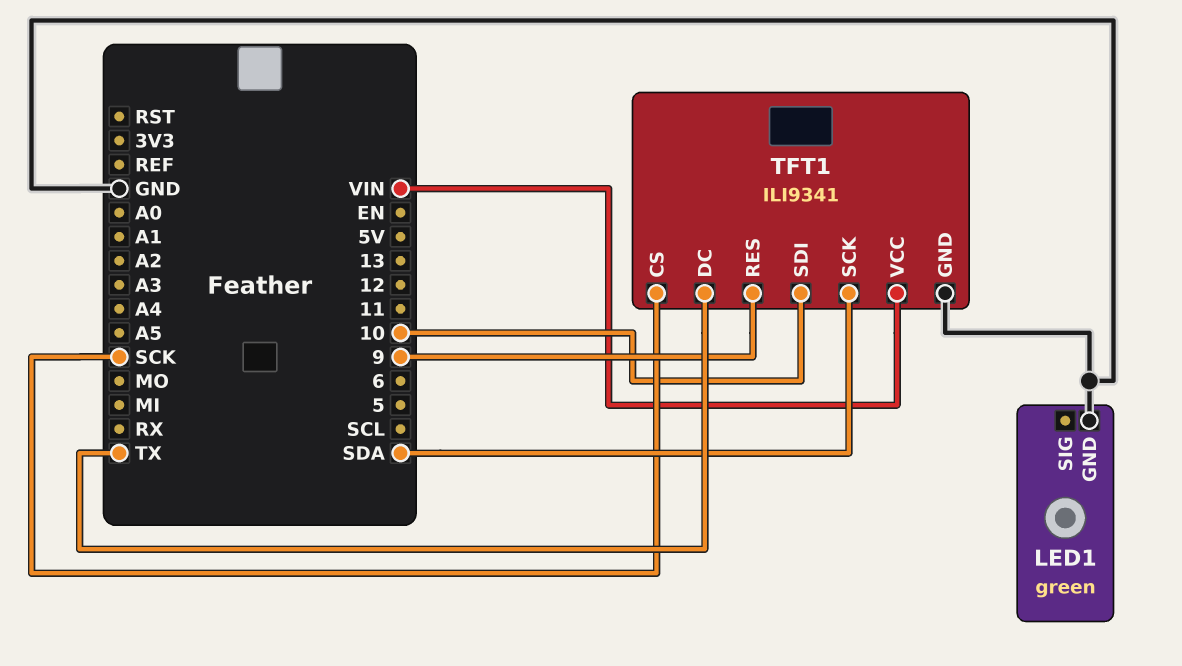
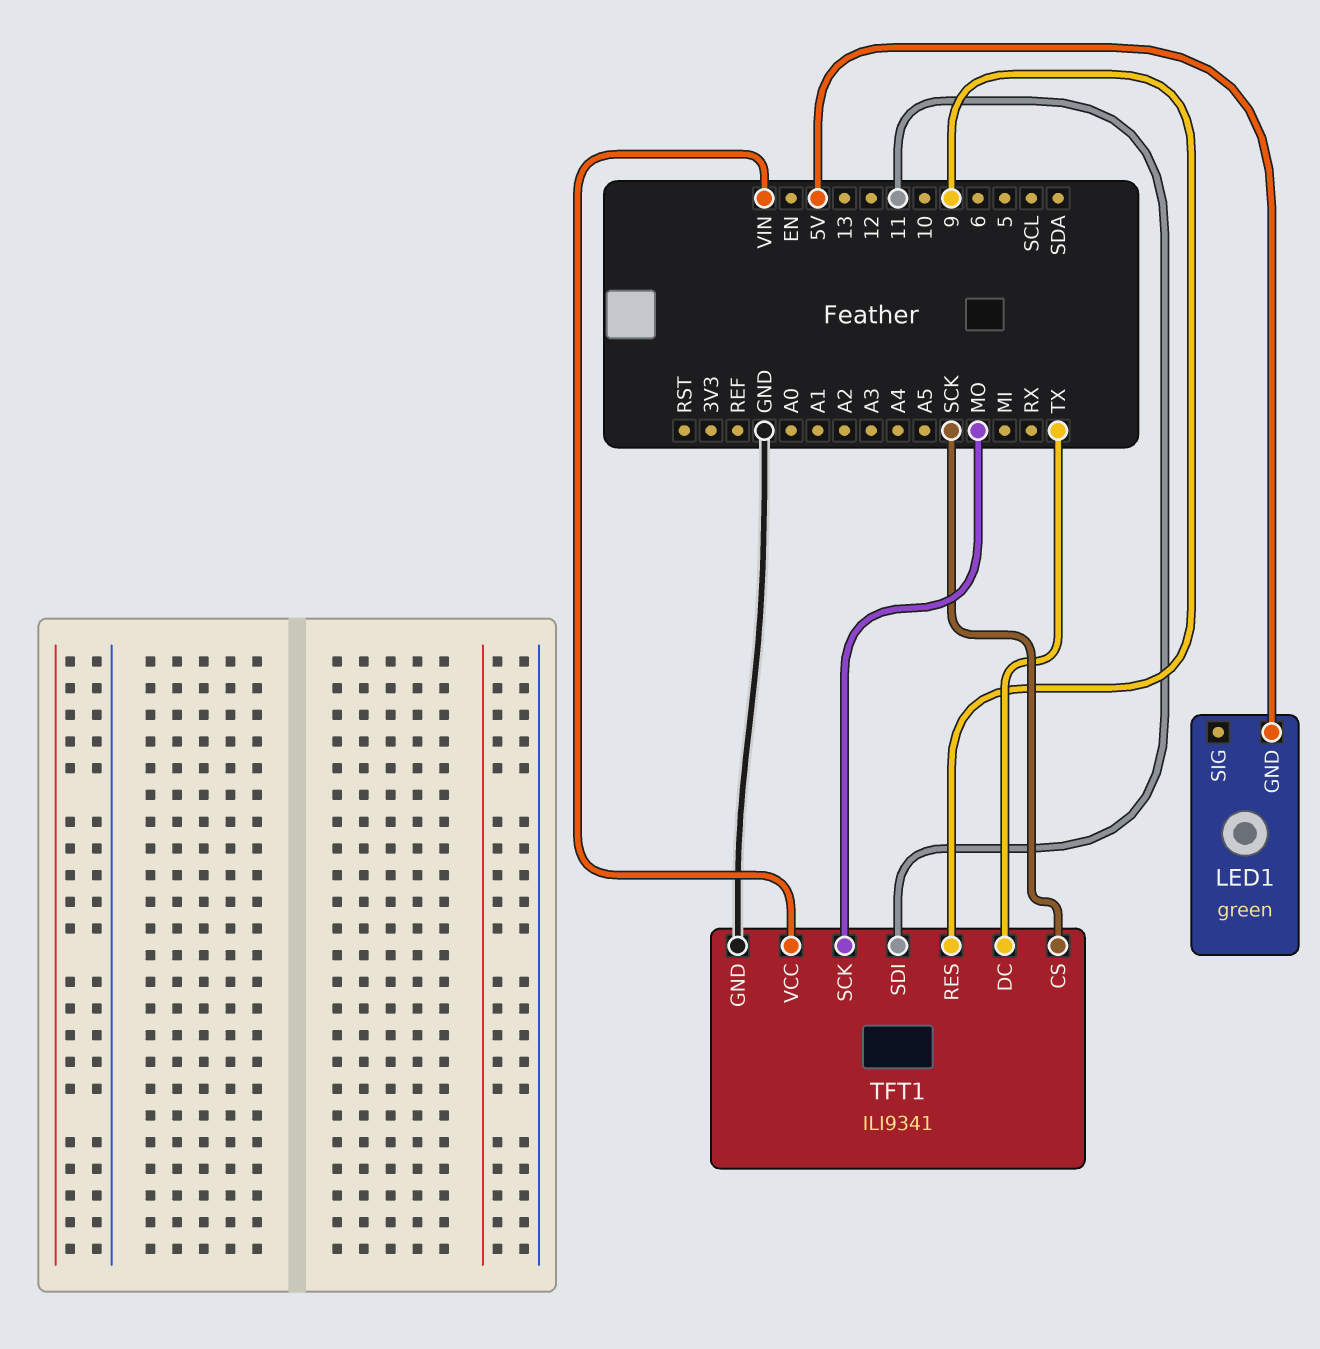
LED1 pin GND: GND -> 5V
TFT1 pin SCK: SDA -> MO
TFT1 pin SDI: 10 -> 11

